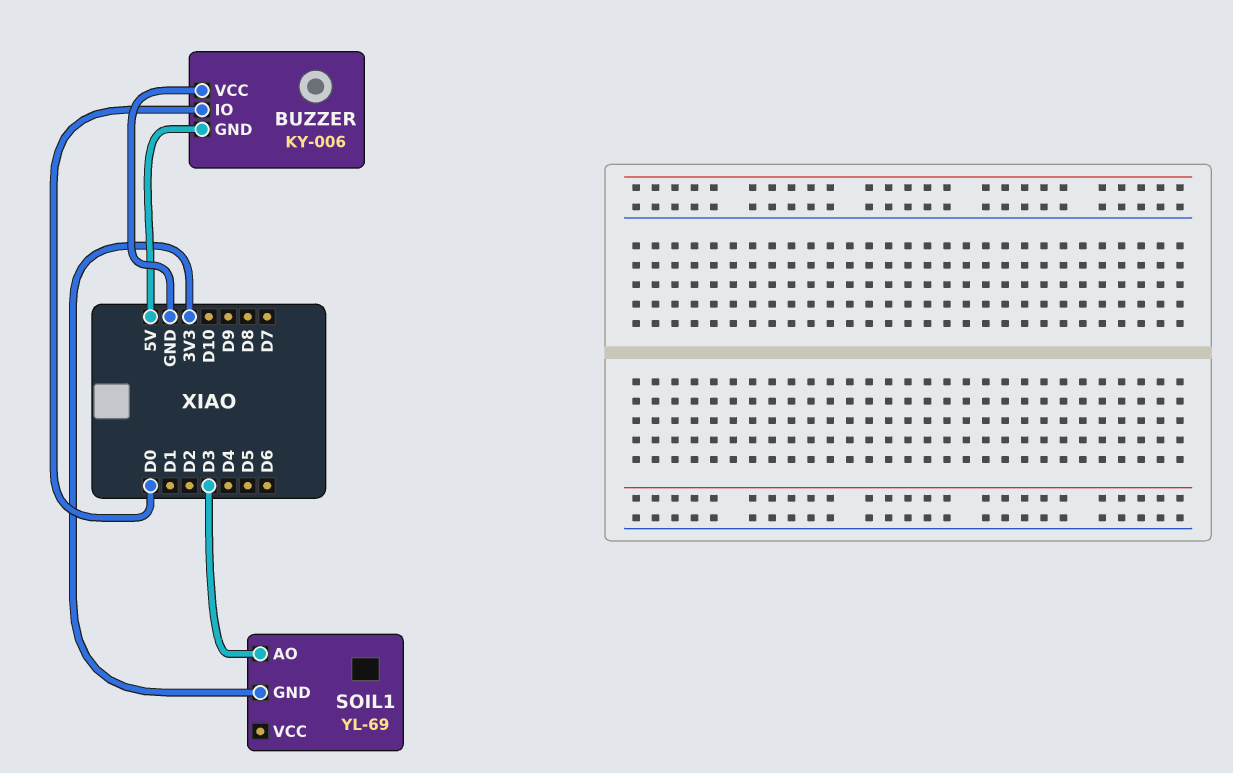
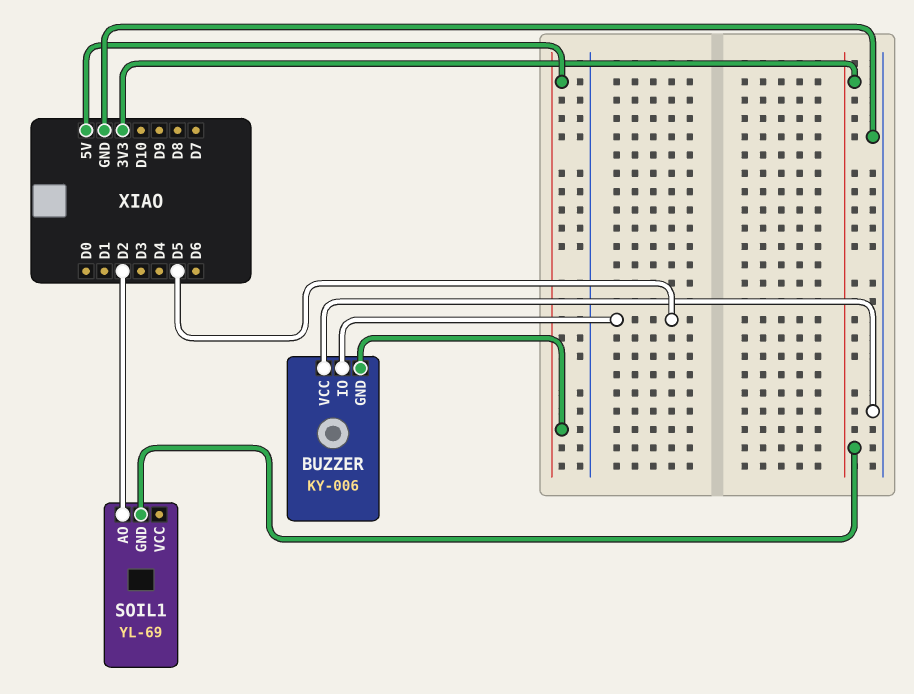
BUZZER pin IO: D0 -> D5
SOIL1 pin AO: D3 -> D2

